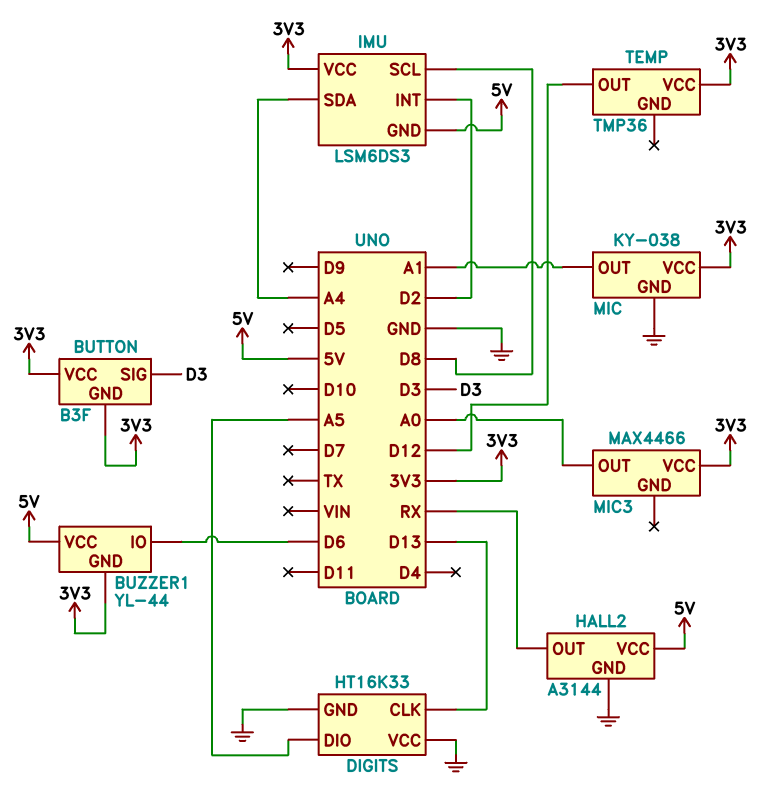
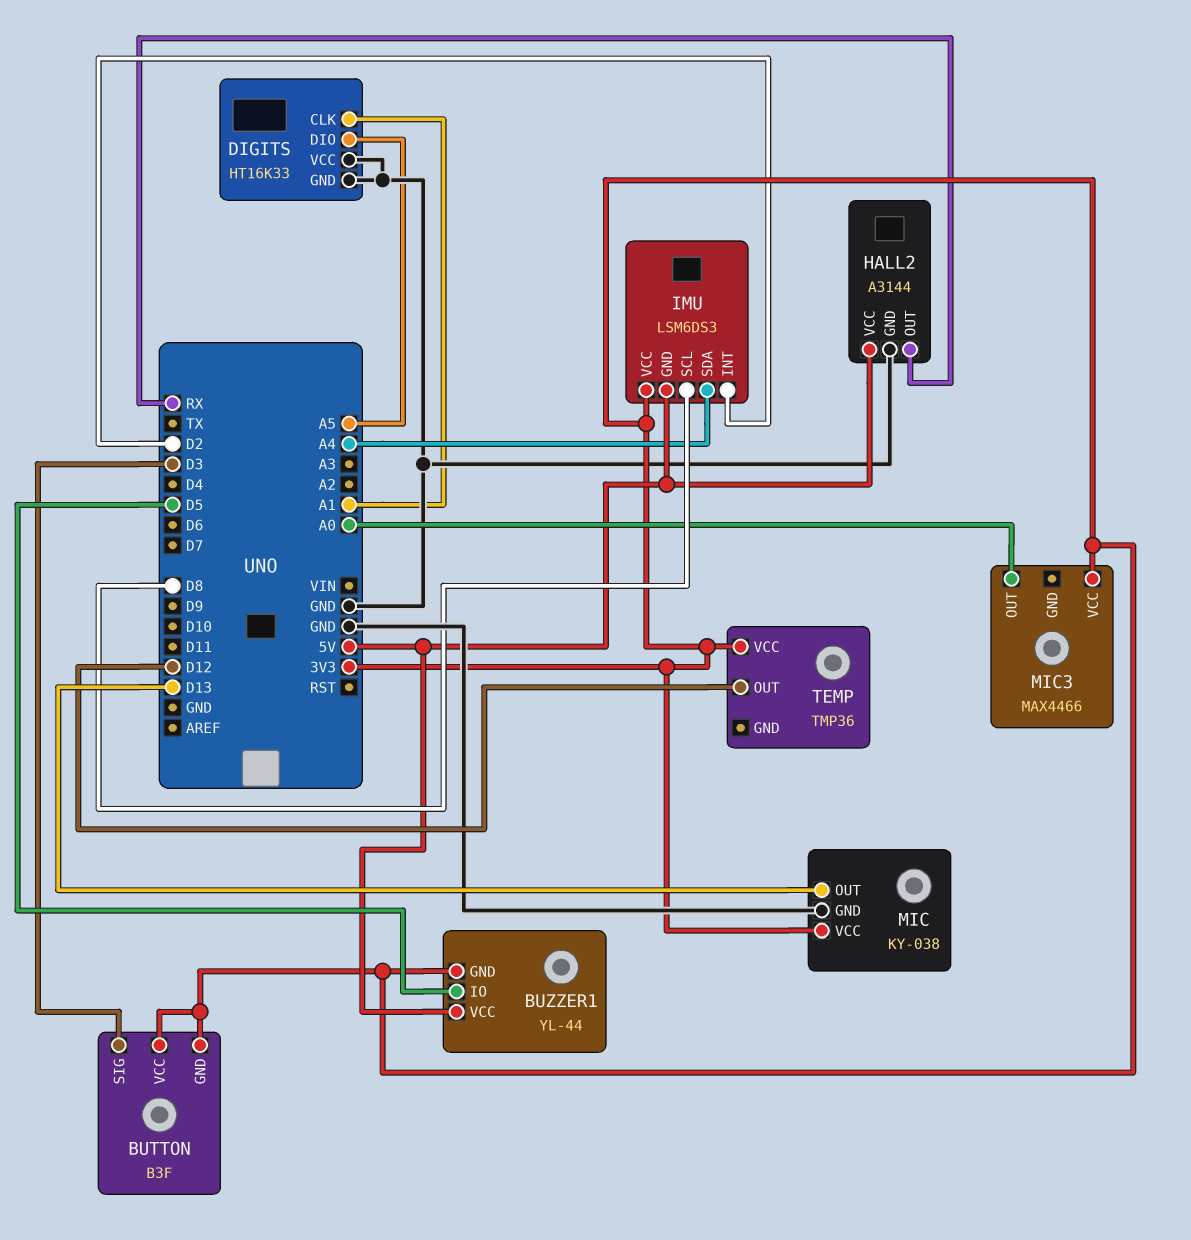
BUZZER1 pin IO: D6 -> D5
DIGITS pin CLK: D13 -> A1
MIC pin OUT: A1 -> D13

